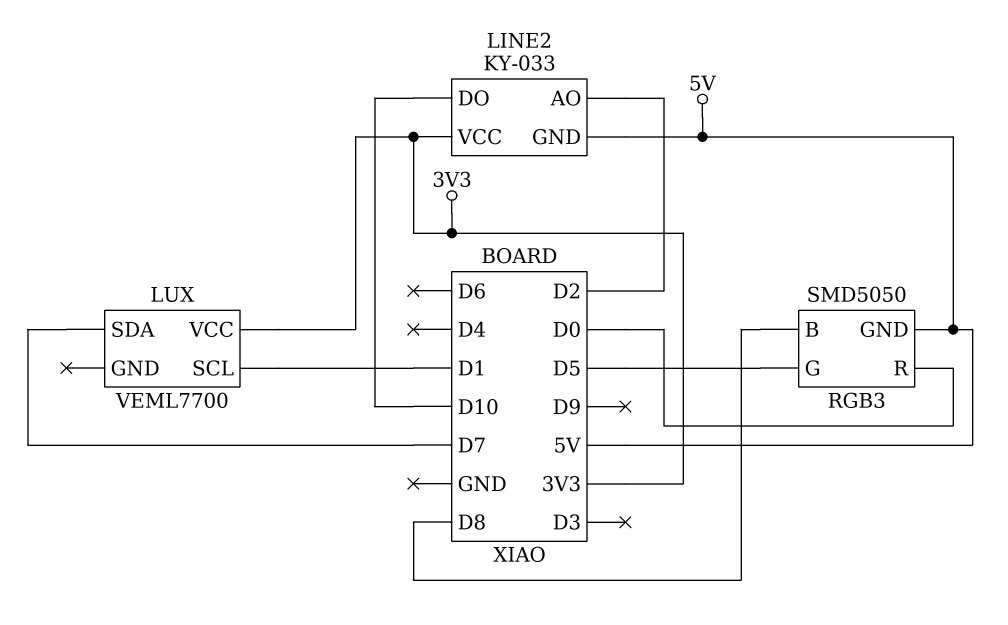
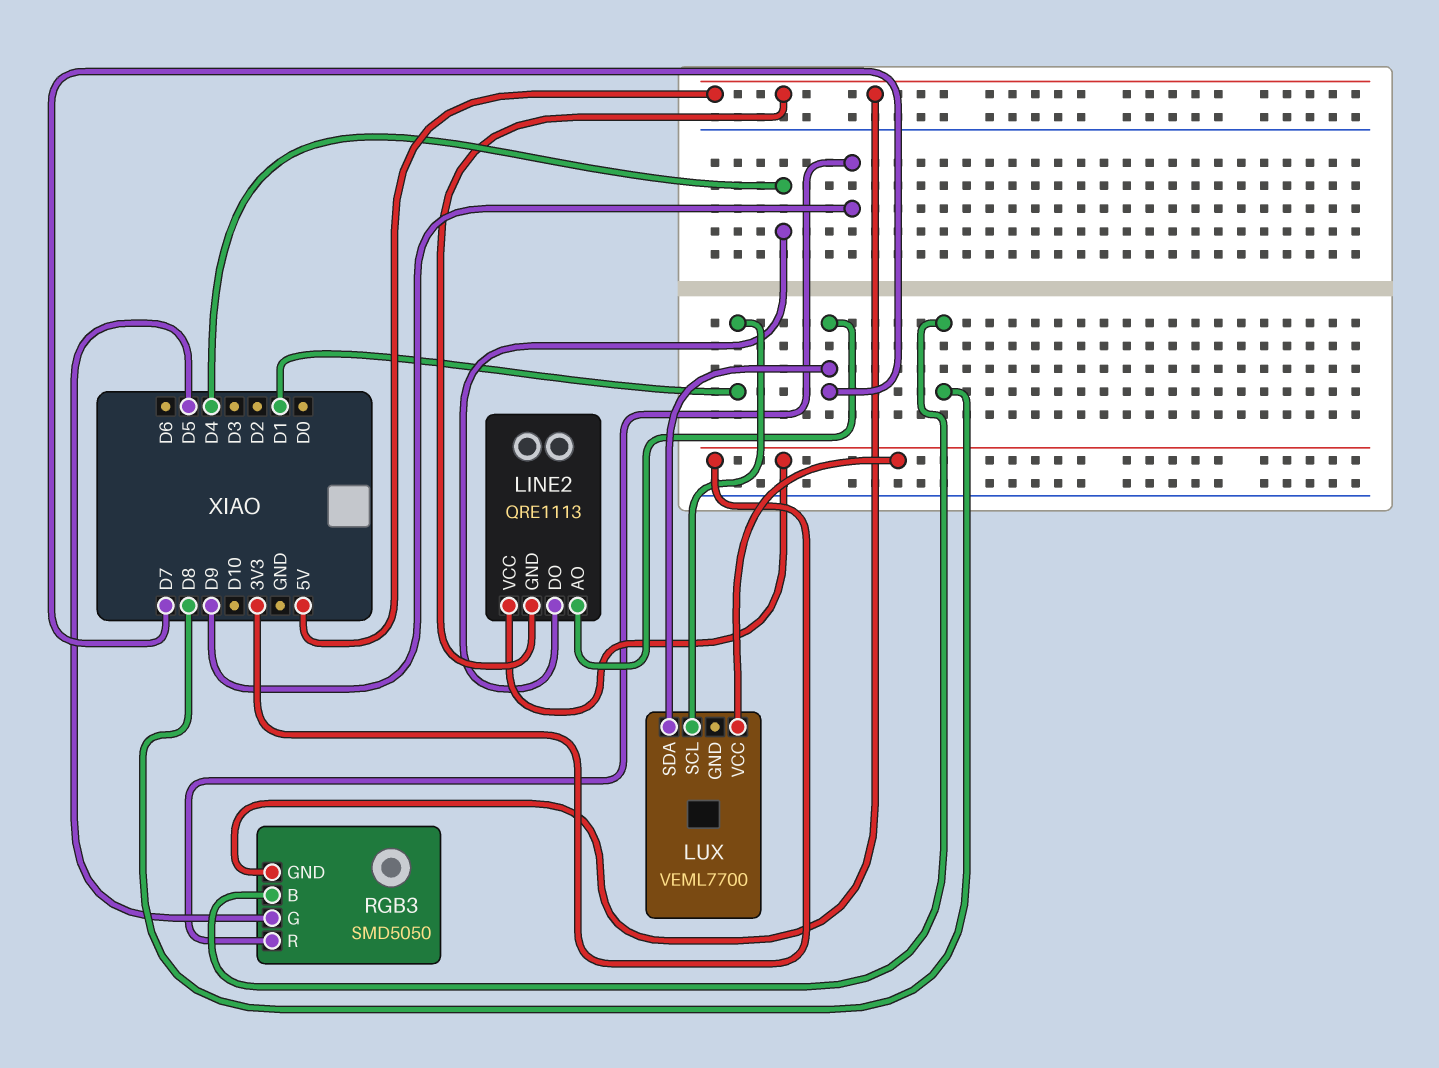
LINE2: KY-033 -> QRE1113
LINE2 pin AO: D2 -> D7
LINE2 pin DO: D10 -> D4
RGB3 pin R: D0 -> D9

